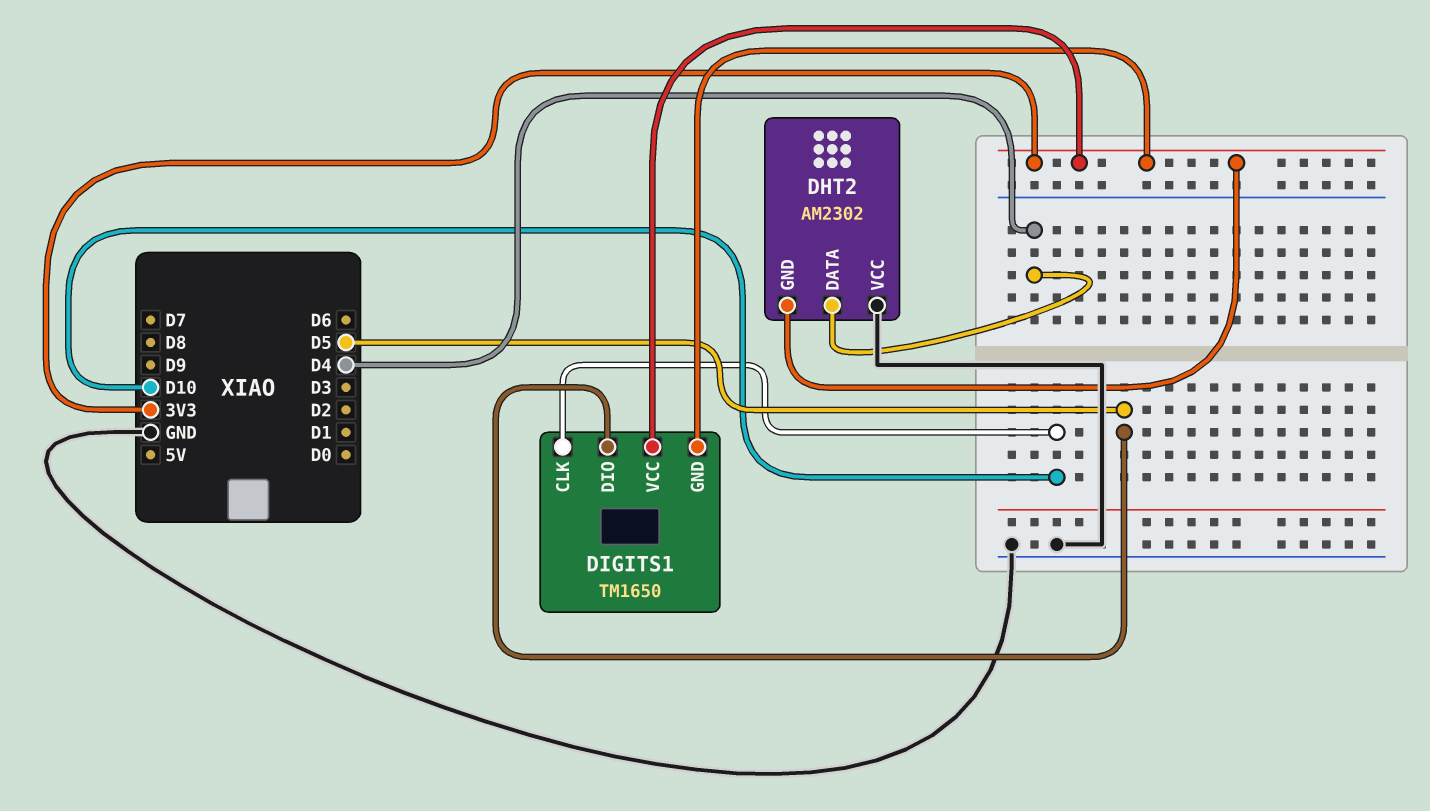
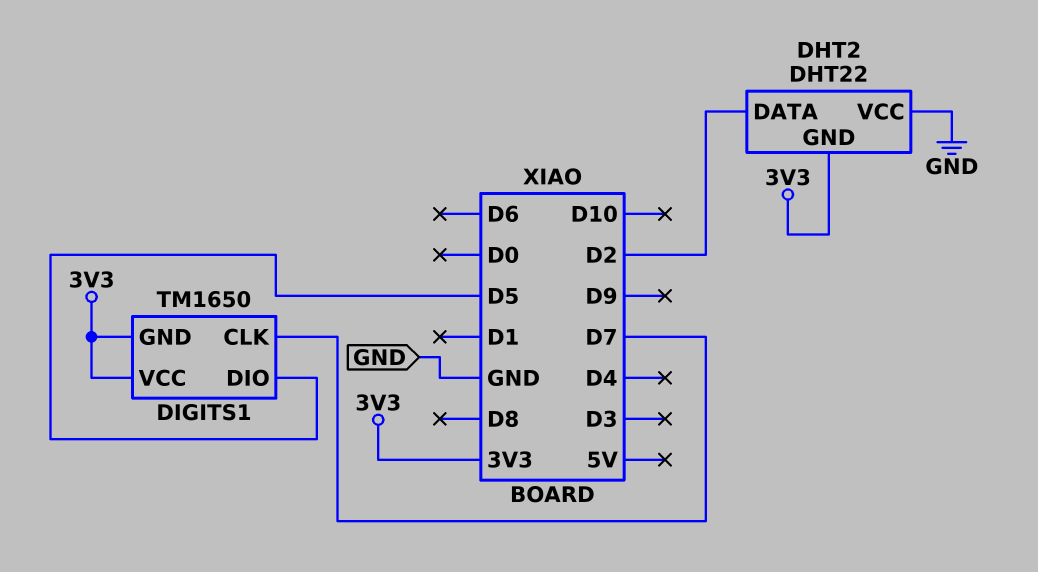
DHT2: AM2302 -> DHT22
DHT2 pin DATA: D4 -> D2
DIGITS1 pin CLK: D10 -> D7

